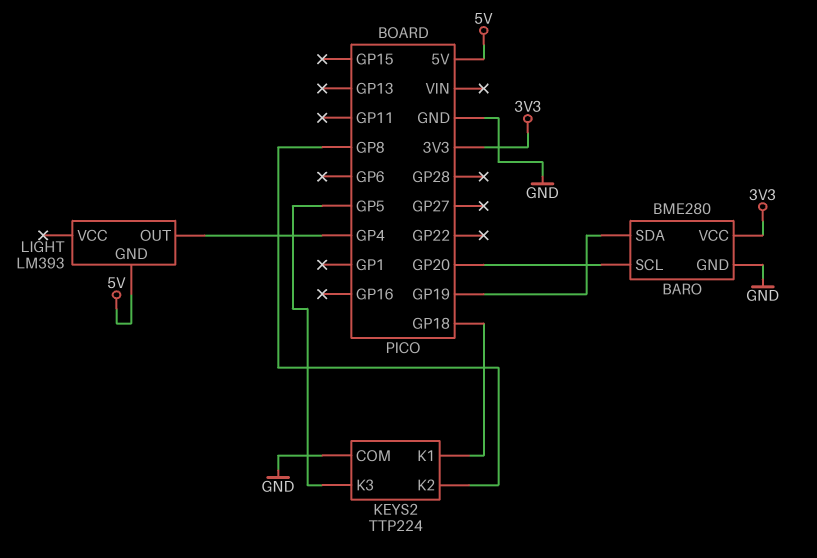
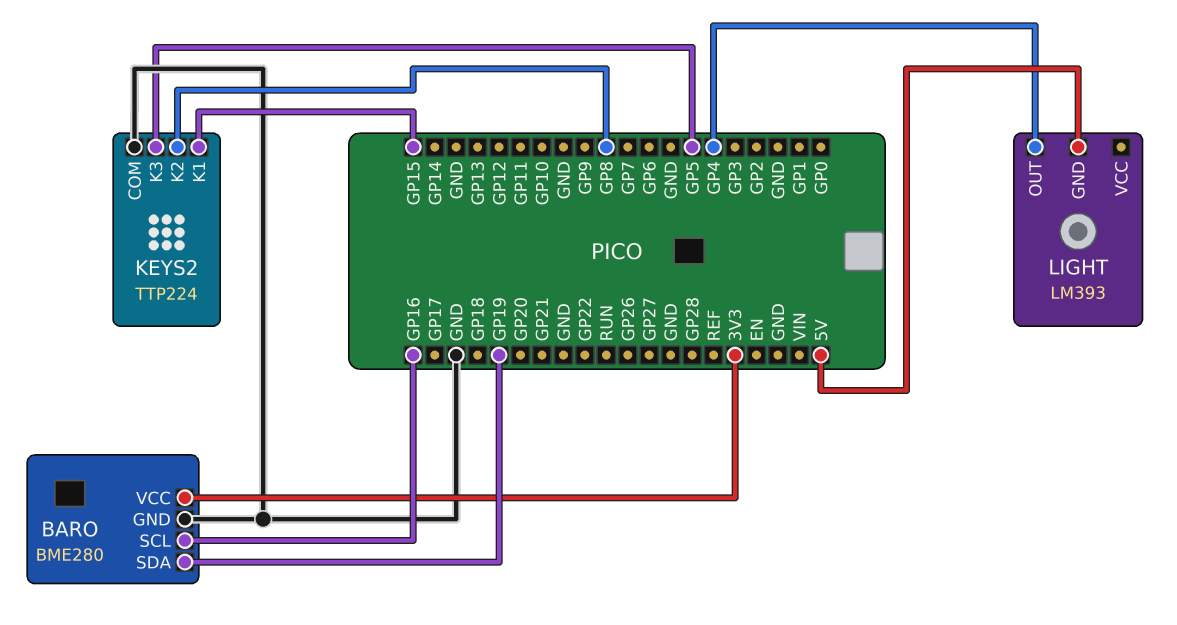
BARO pin SCL: GP20 -> GP16
KEYS2 pin K1: GP18 -> GP15

